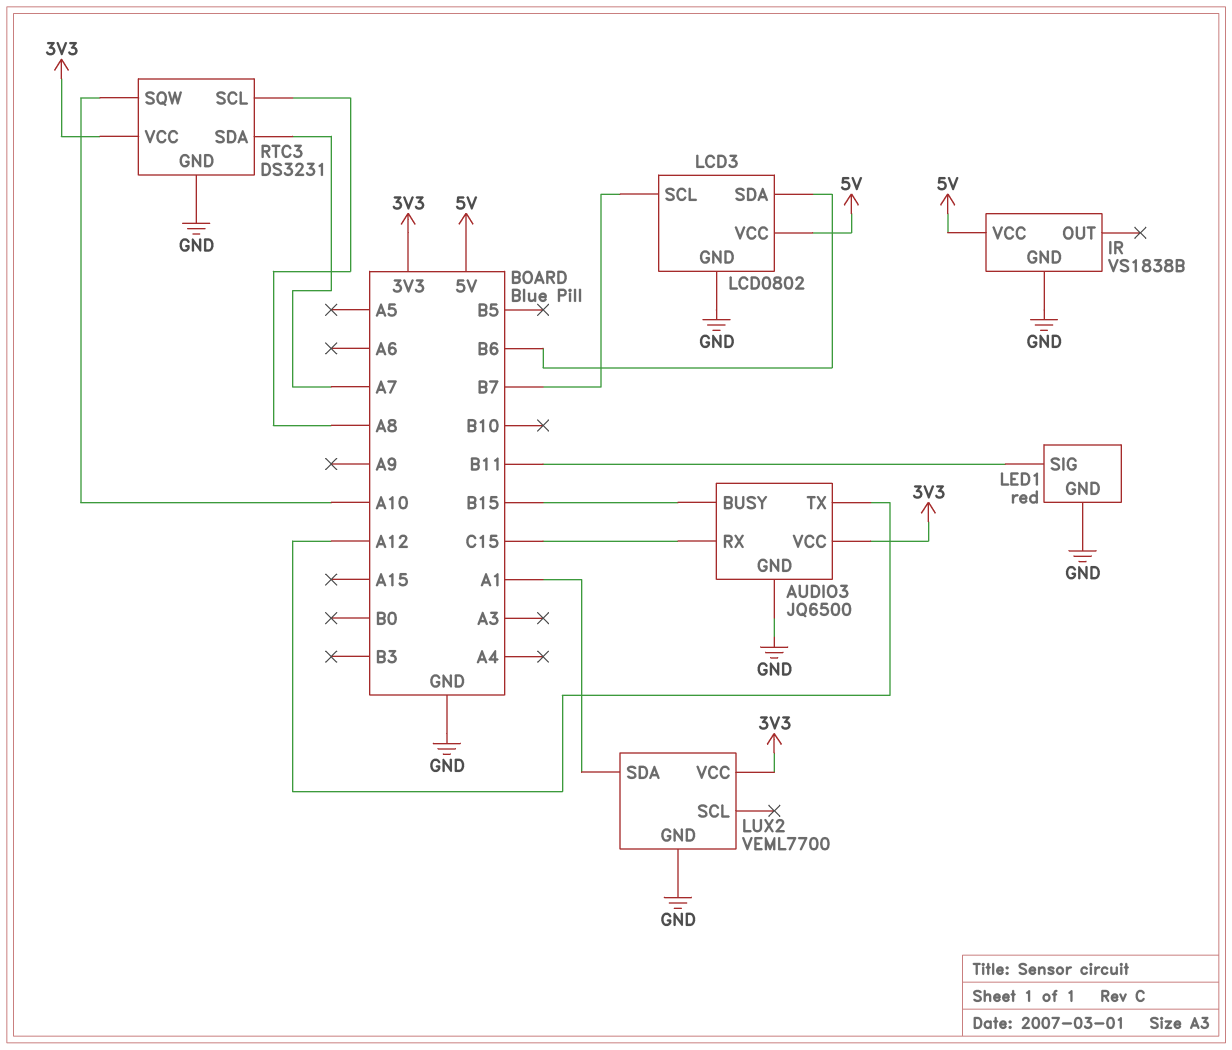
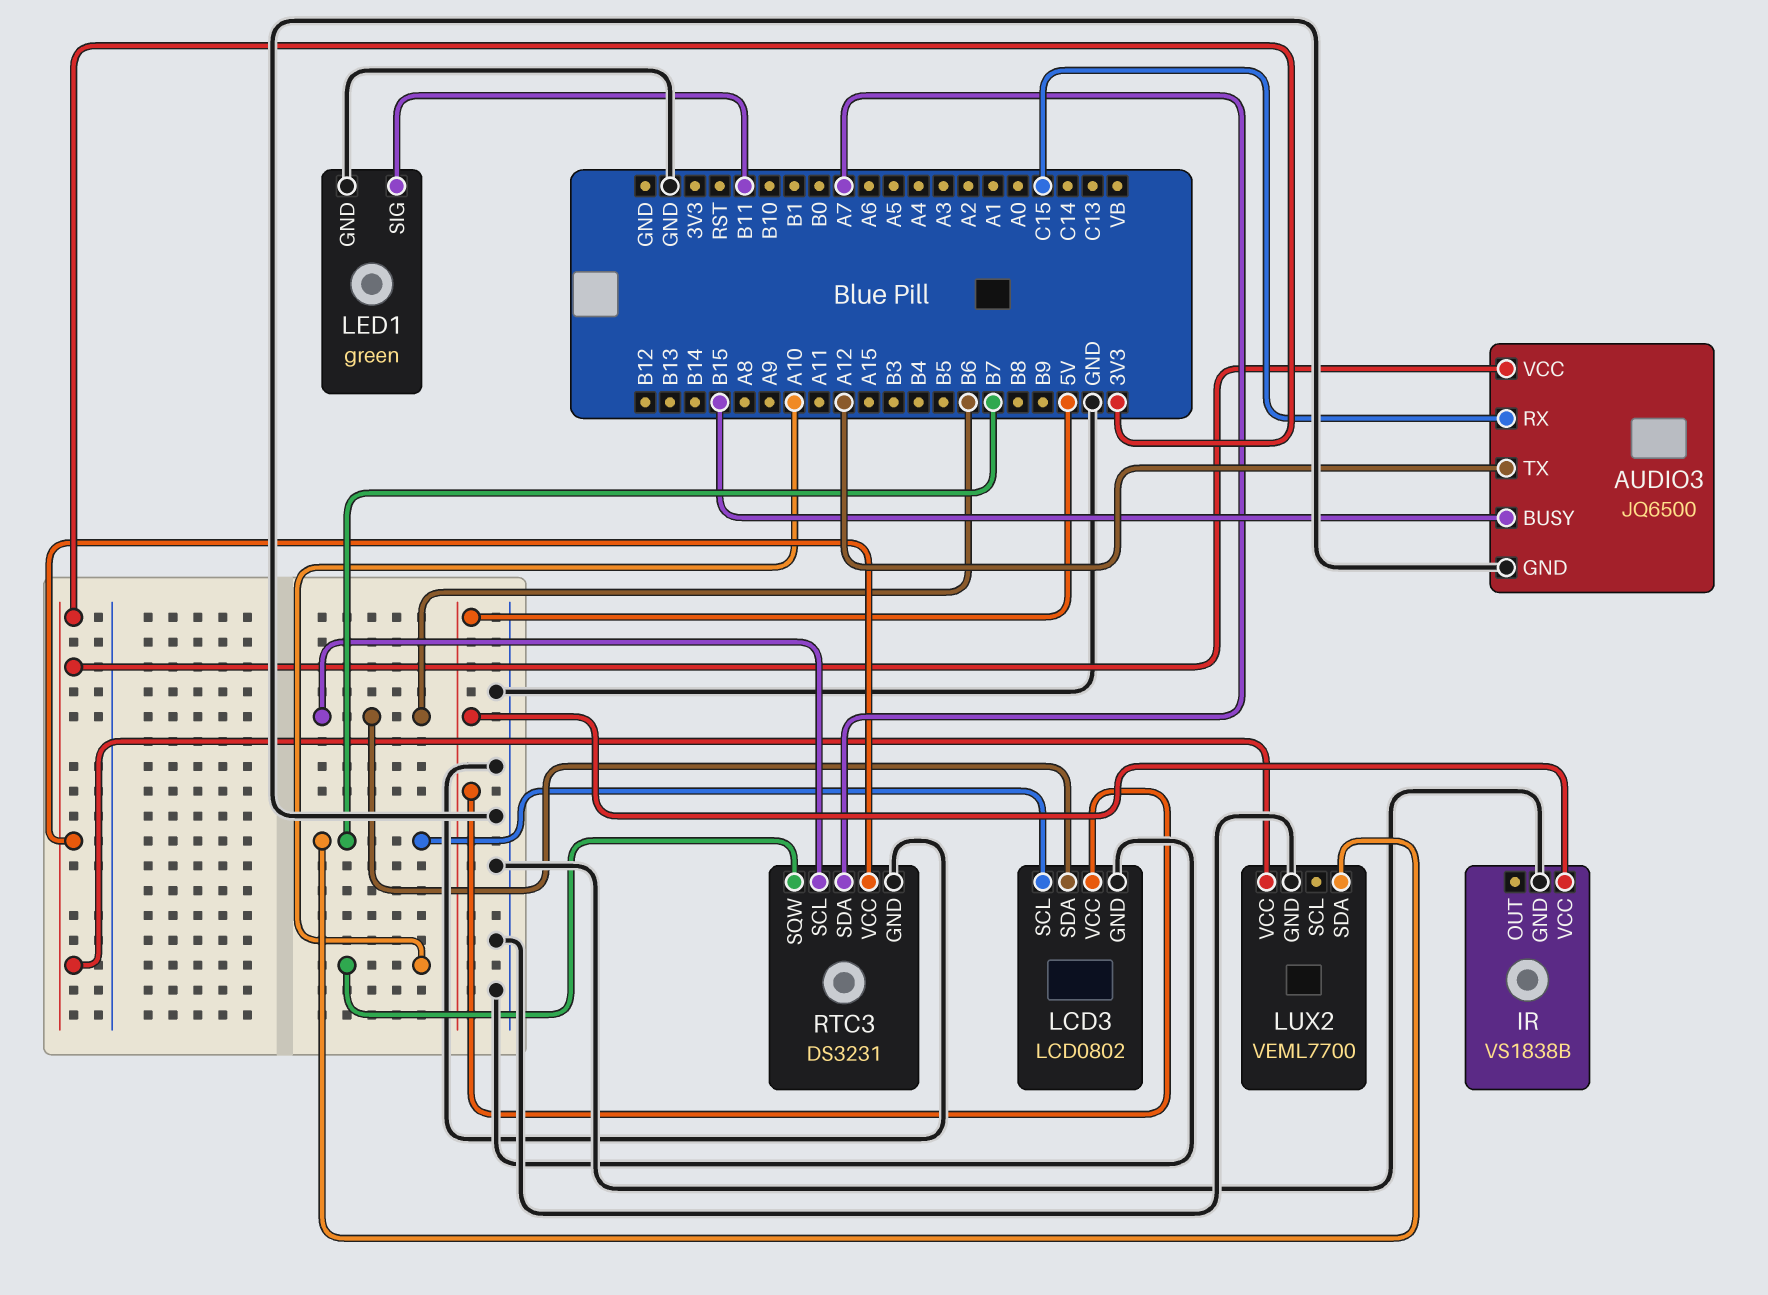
LED1: red -> green
LUX2 pin SDA: A1 -> B7
RTC3 pin SCL: A8 -> B6

